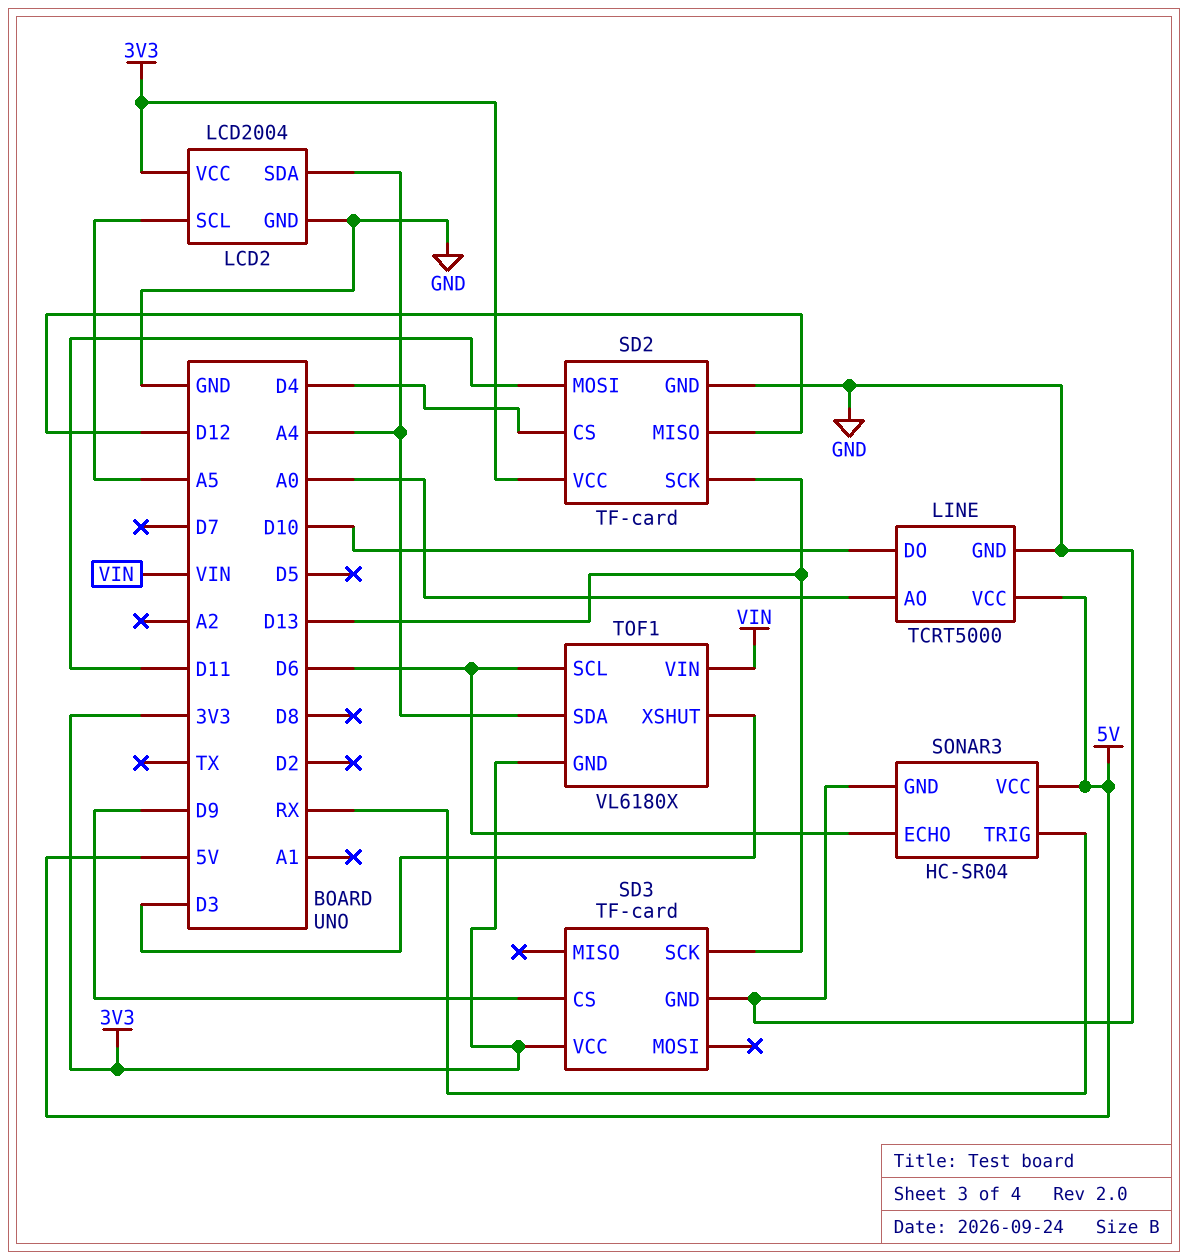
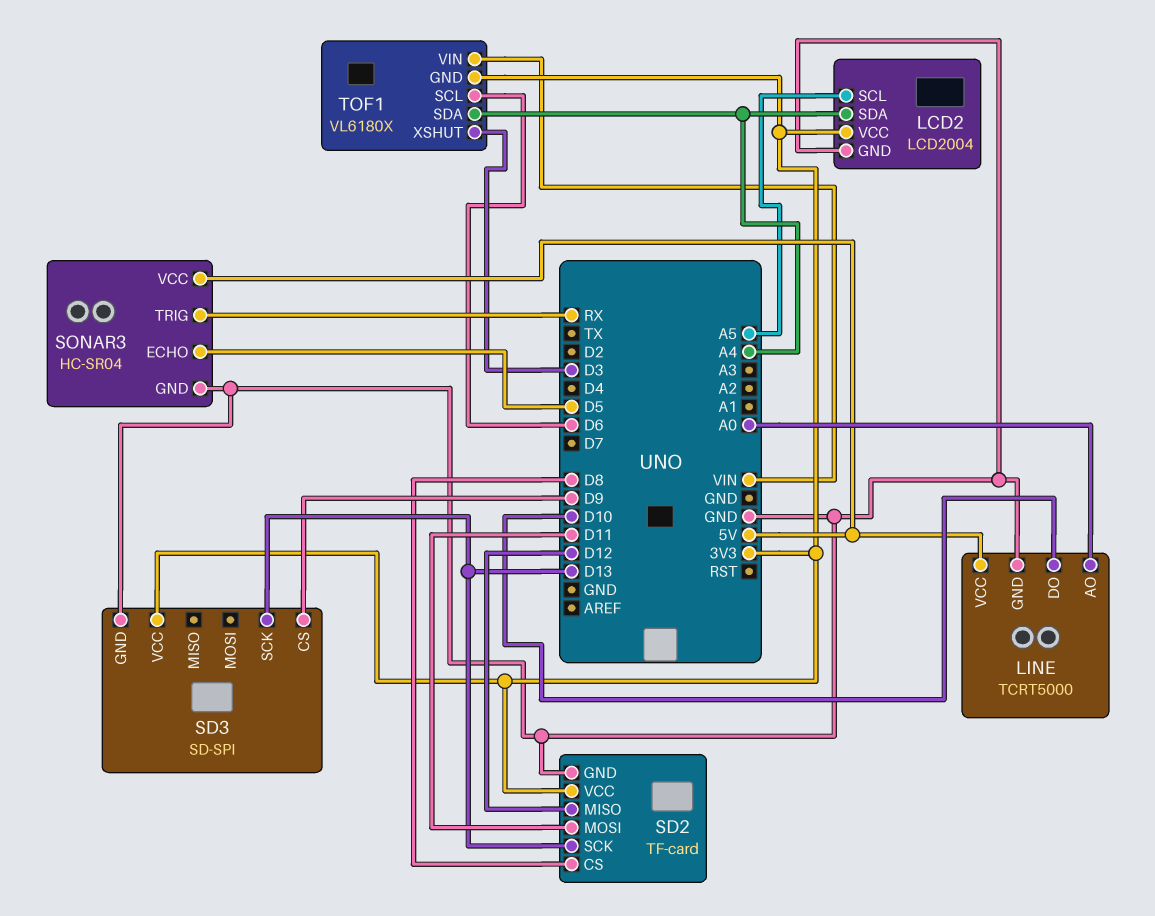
SD2 pin CS: D4 -> D8
SD3: TF-card -> SD-SPI
SONAR3 pin ECHO: D6 -> D5

